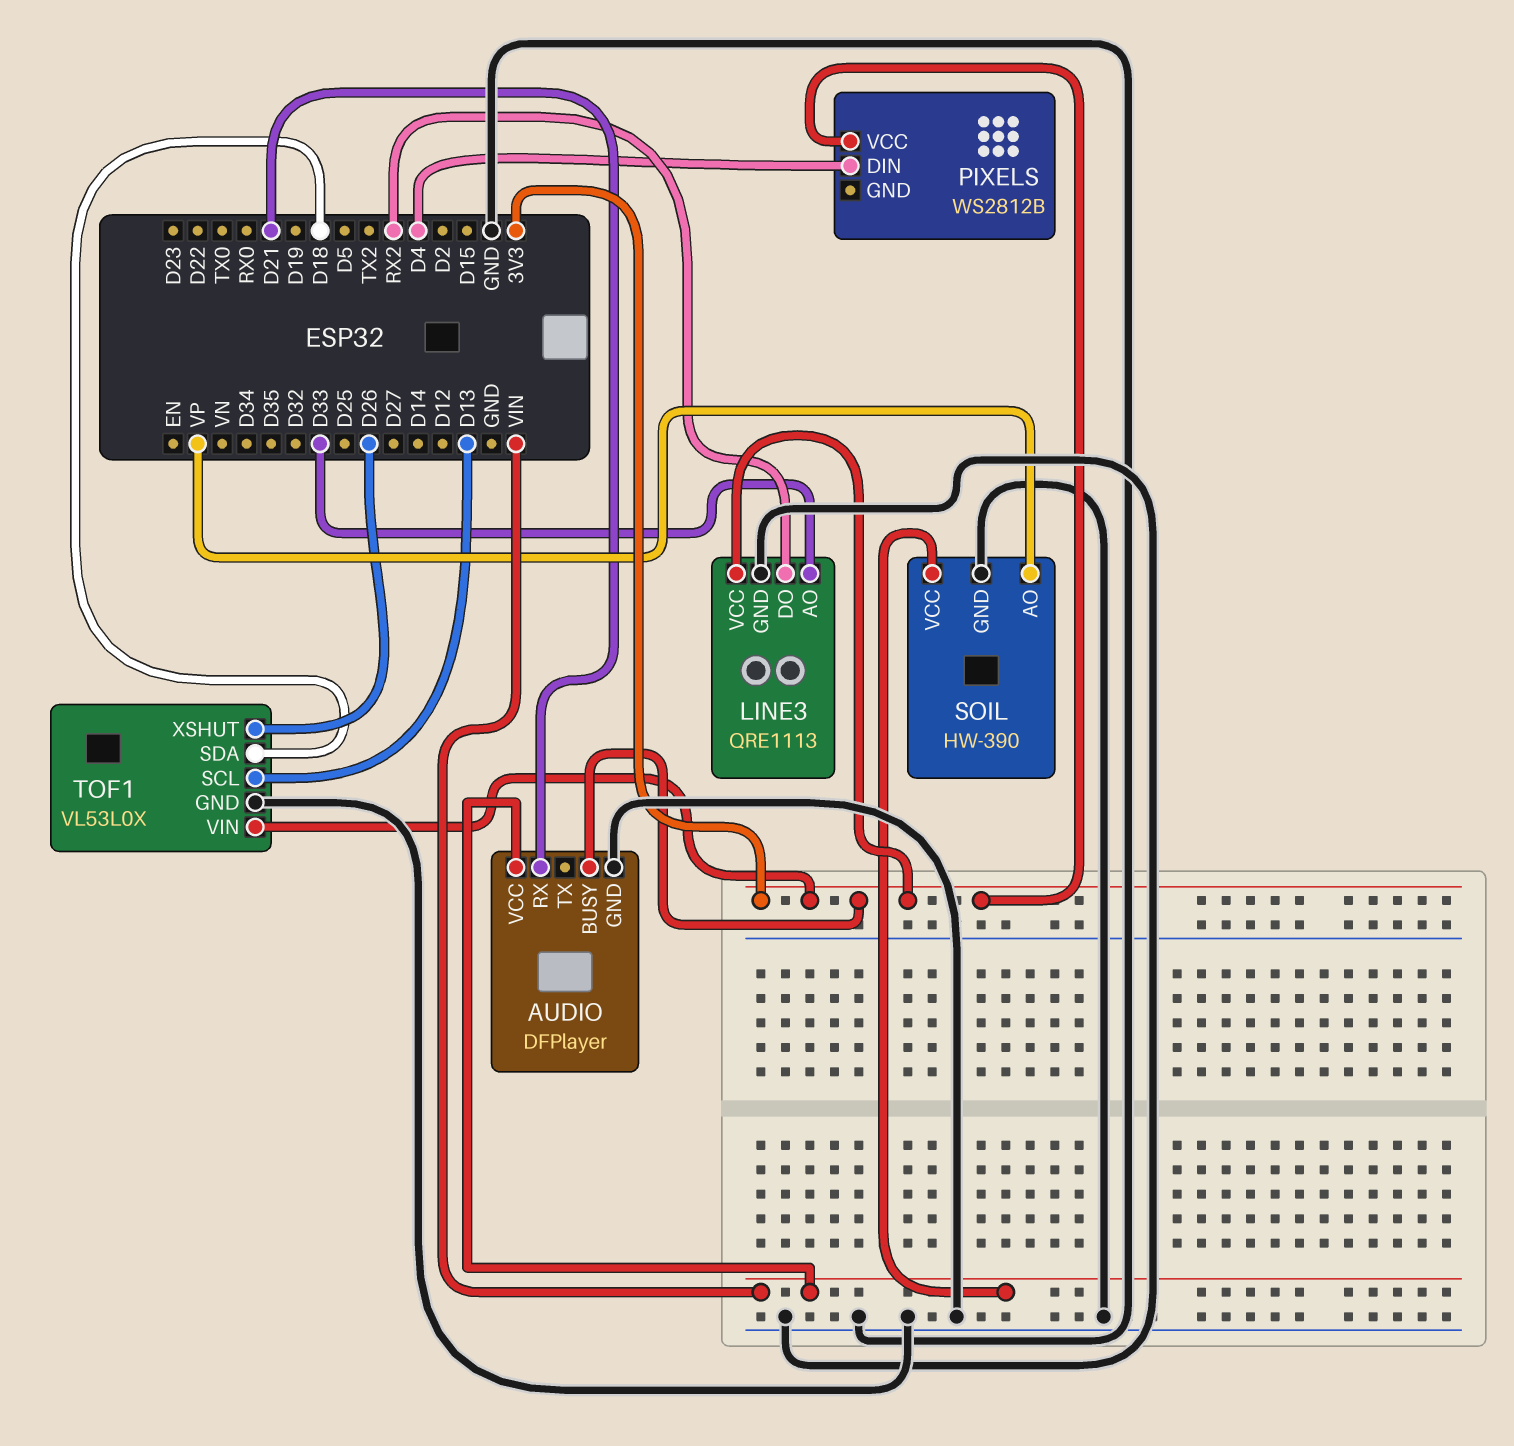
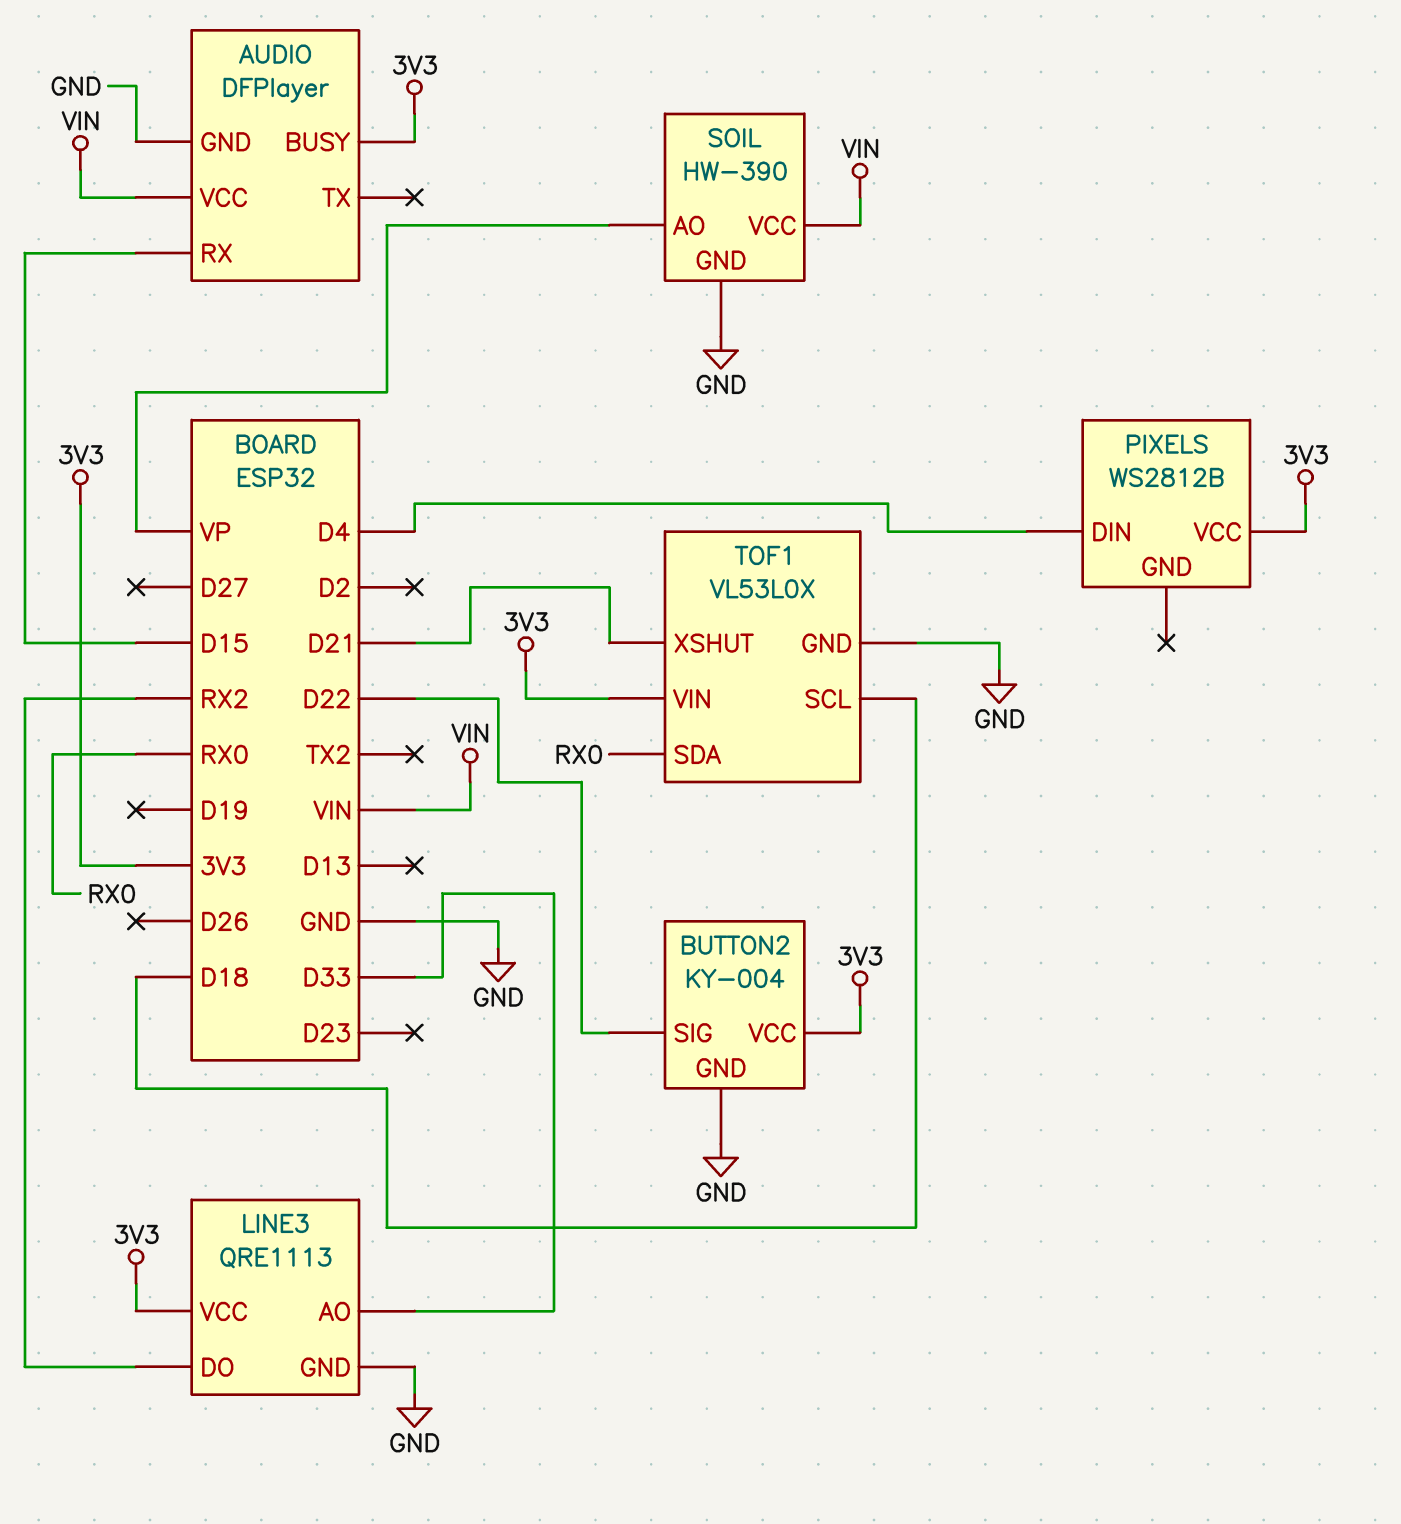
AUDIO pin RX: D21 -> D15
BUTTON2: none -> KY-004
BUTTON2 pin GND: none -> GND
BUTTON2 pin SIG: none -> D22
BUTTON2 pin VCC: none -> 3V3
TOF1 pin SCL: D13 -> D18
TOF1 pin SDA: D18 -> RX0
TOF1 pin XSHUT: D26 -> D21

